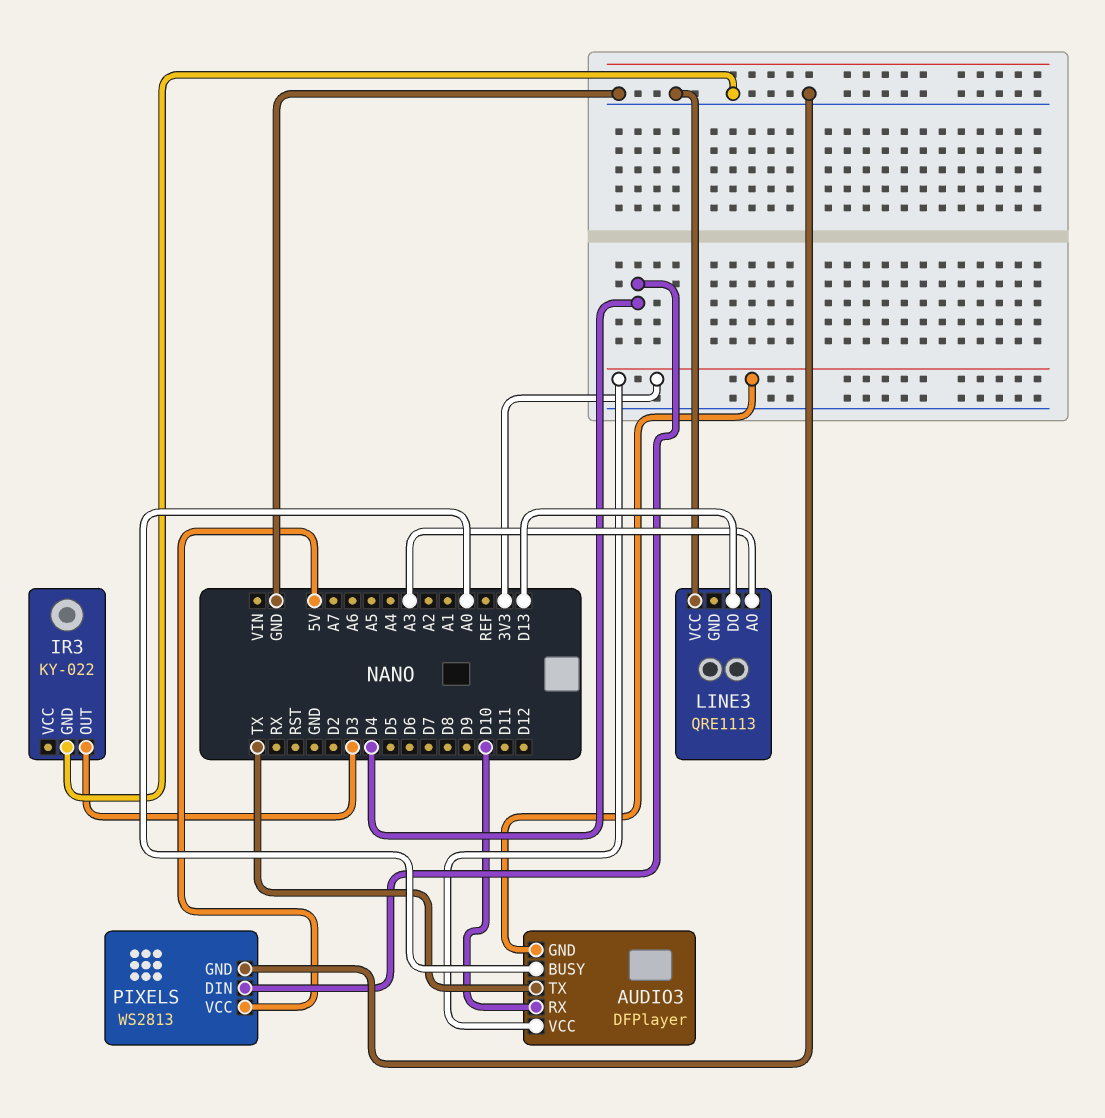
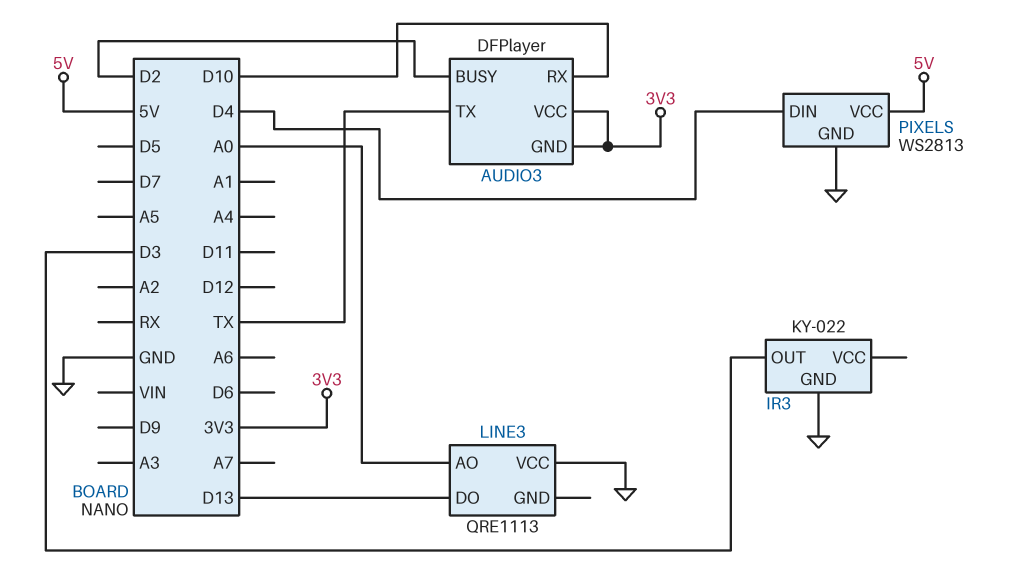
AUDIO3 pin BUSY: A0 -> D2
LINE3 pin AO: A3 -> A0

